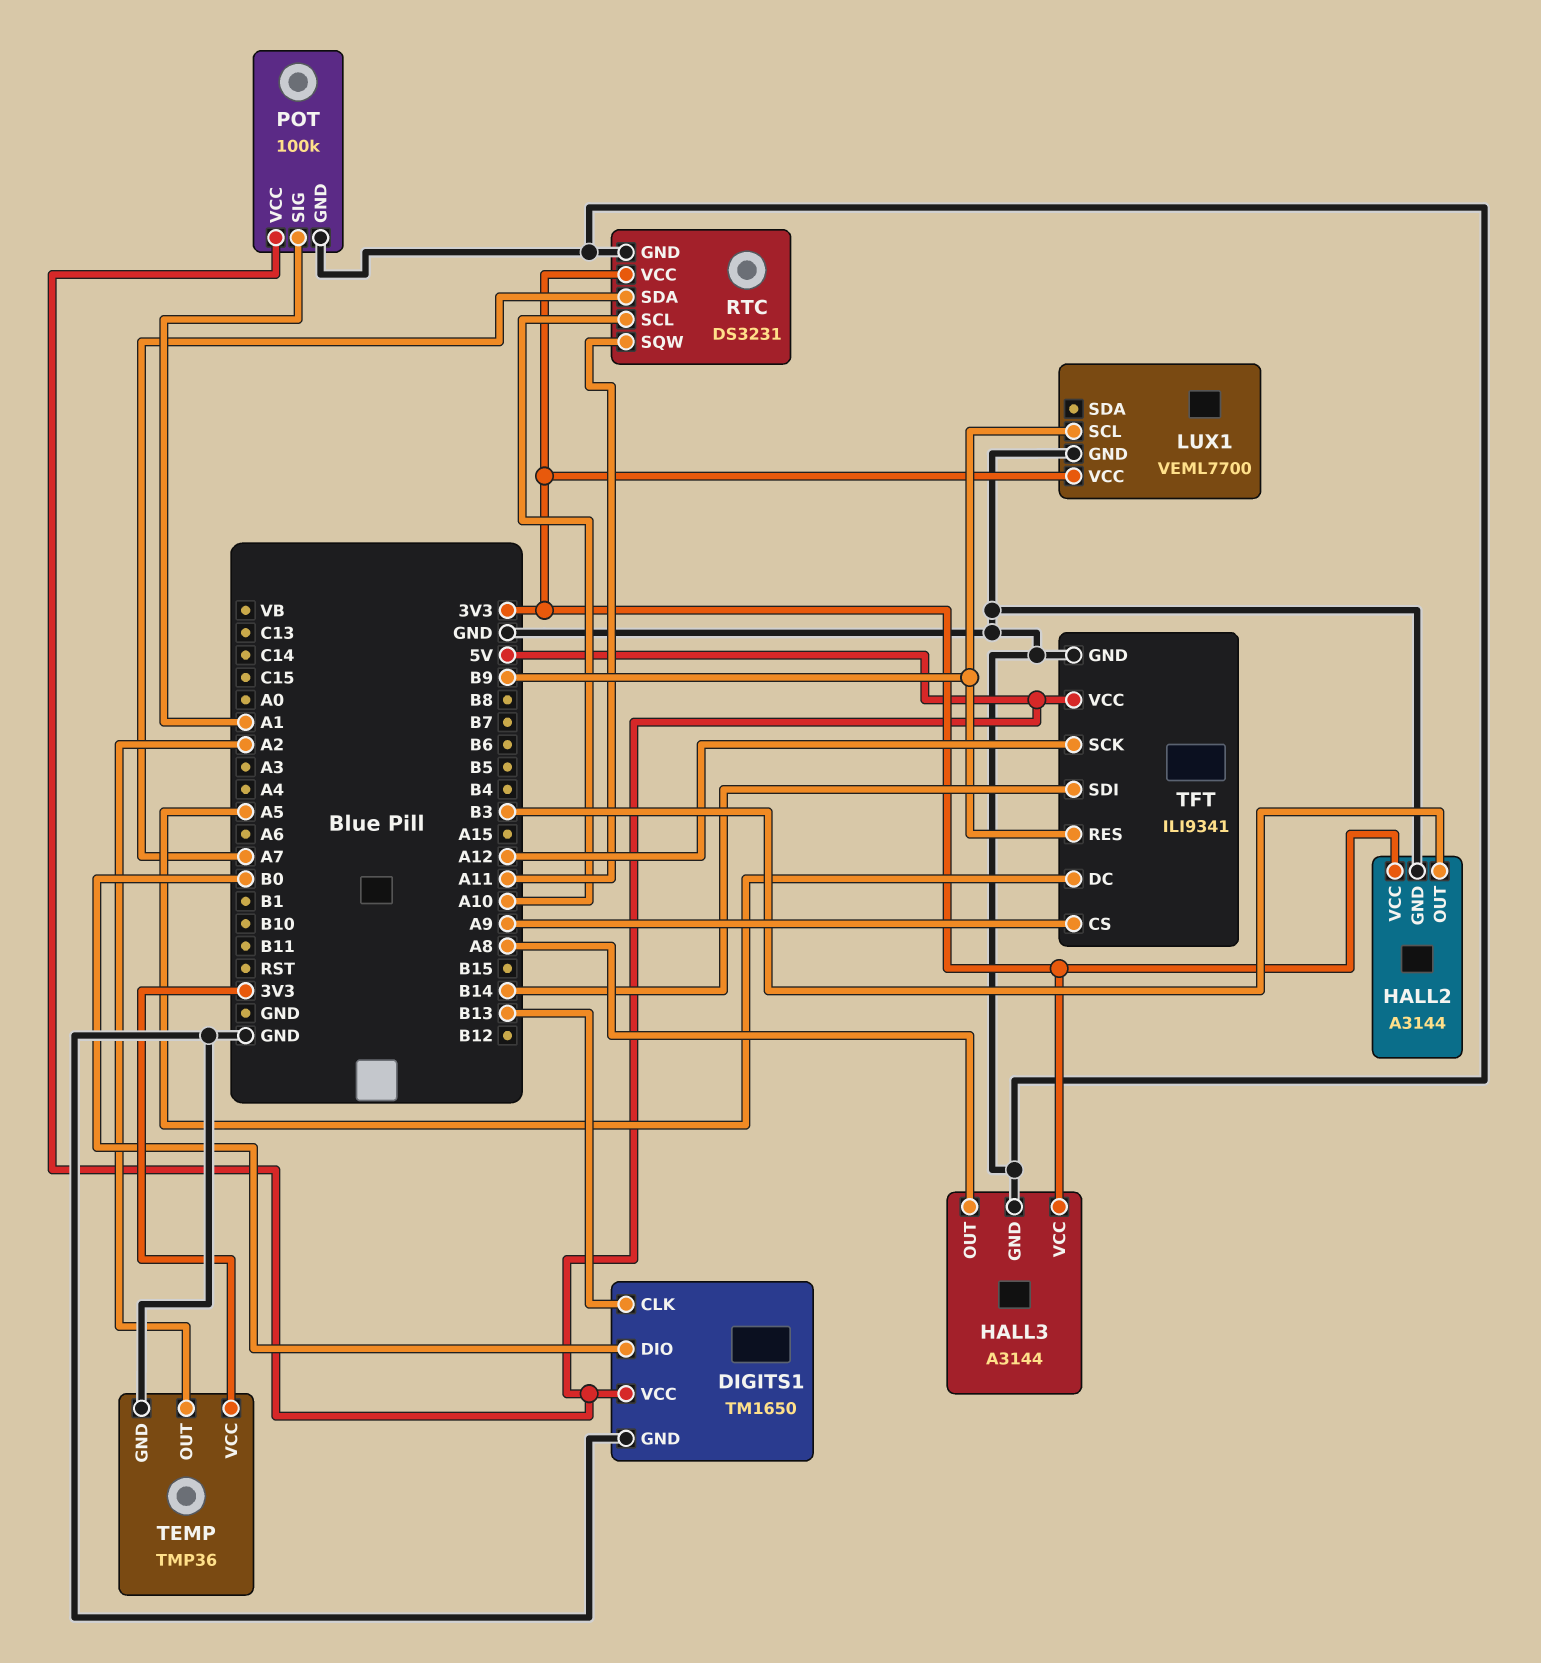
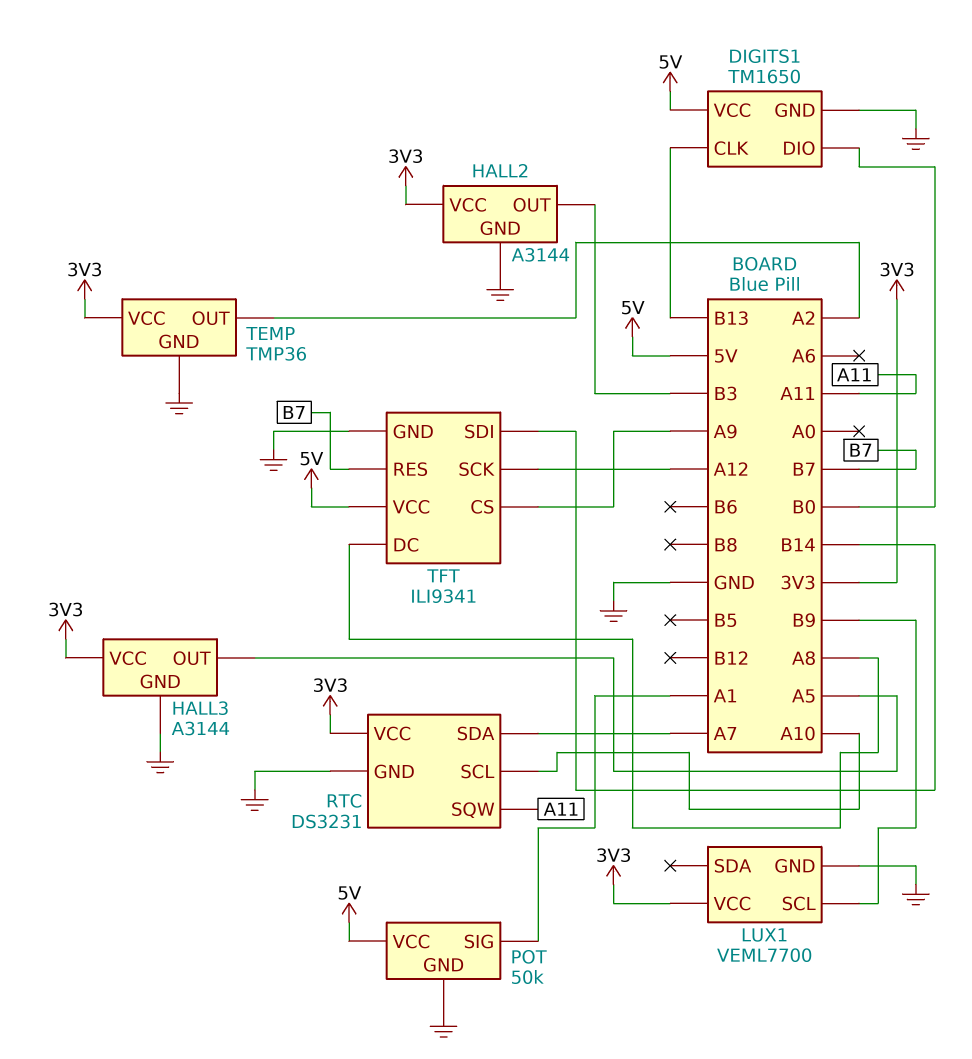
HALL3 pin OUT: A8 -> A5
POT: 100k -> 50k
TFT pin DC: A5 -> A8
TFT pin RES: B9 -> B7

